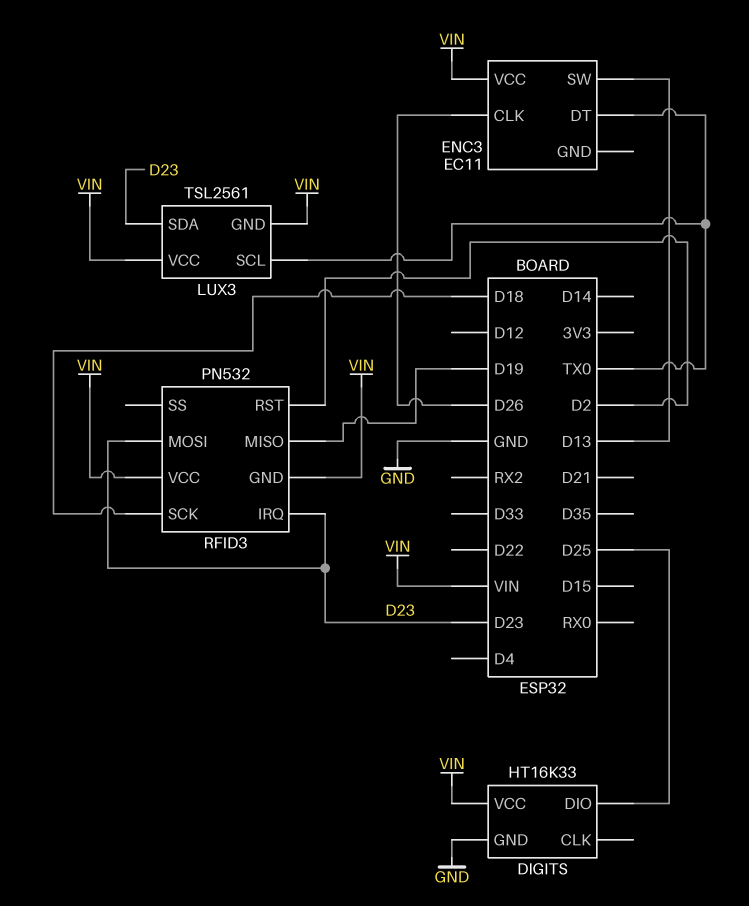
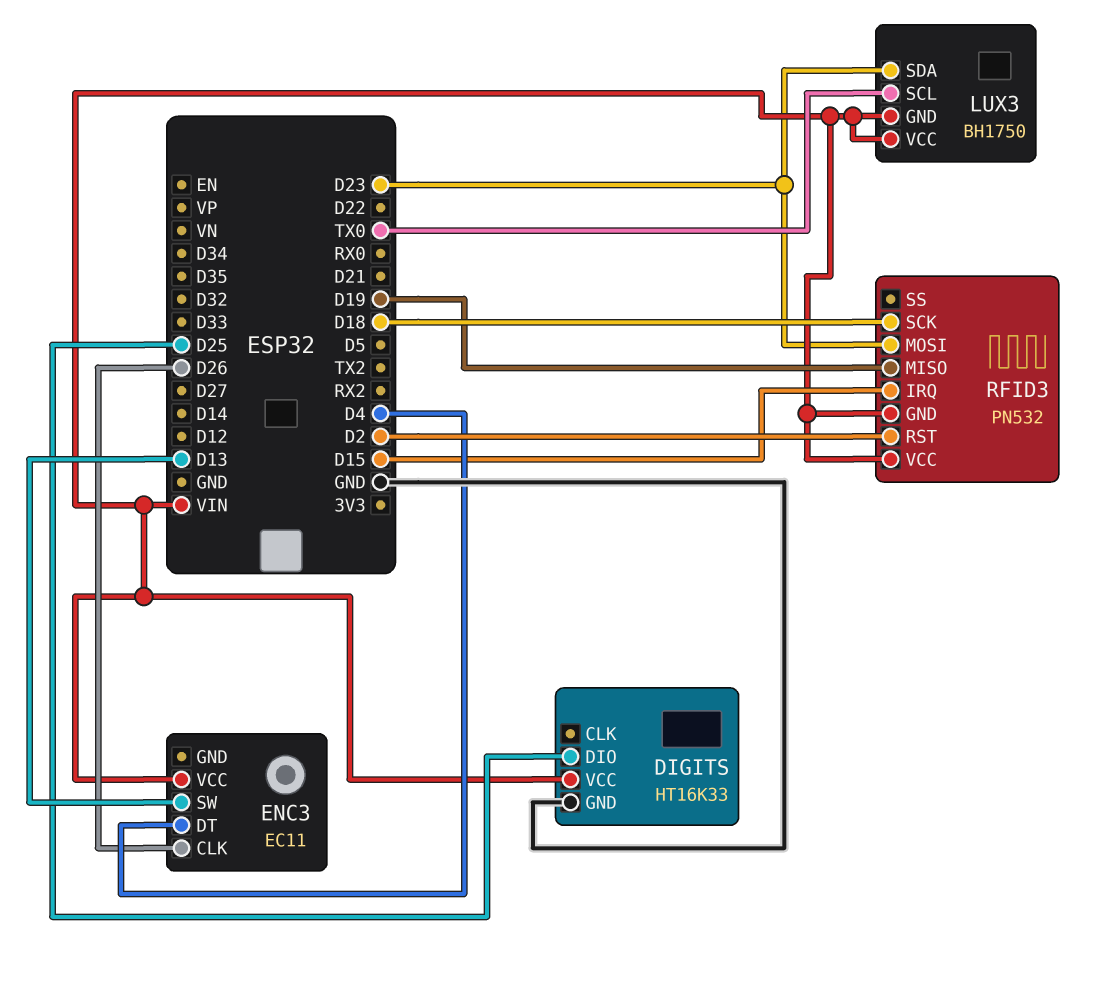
ENC3 pin DT: TX0 -> D4
LUX3: TSL2561 -> BH1750
RFID3 pin IRQ: D23 -> D15

